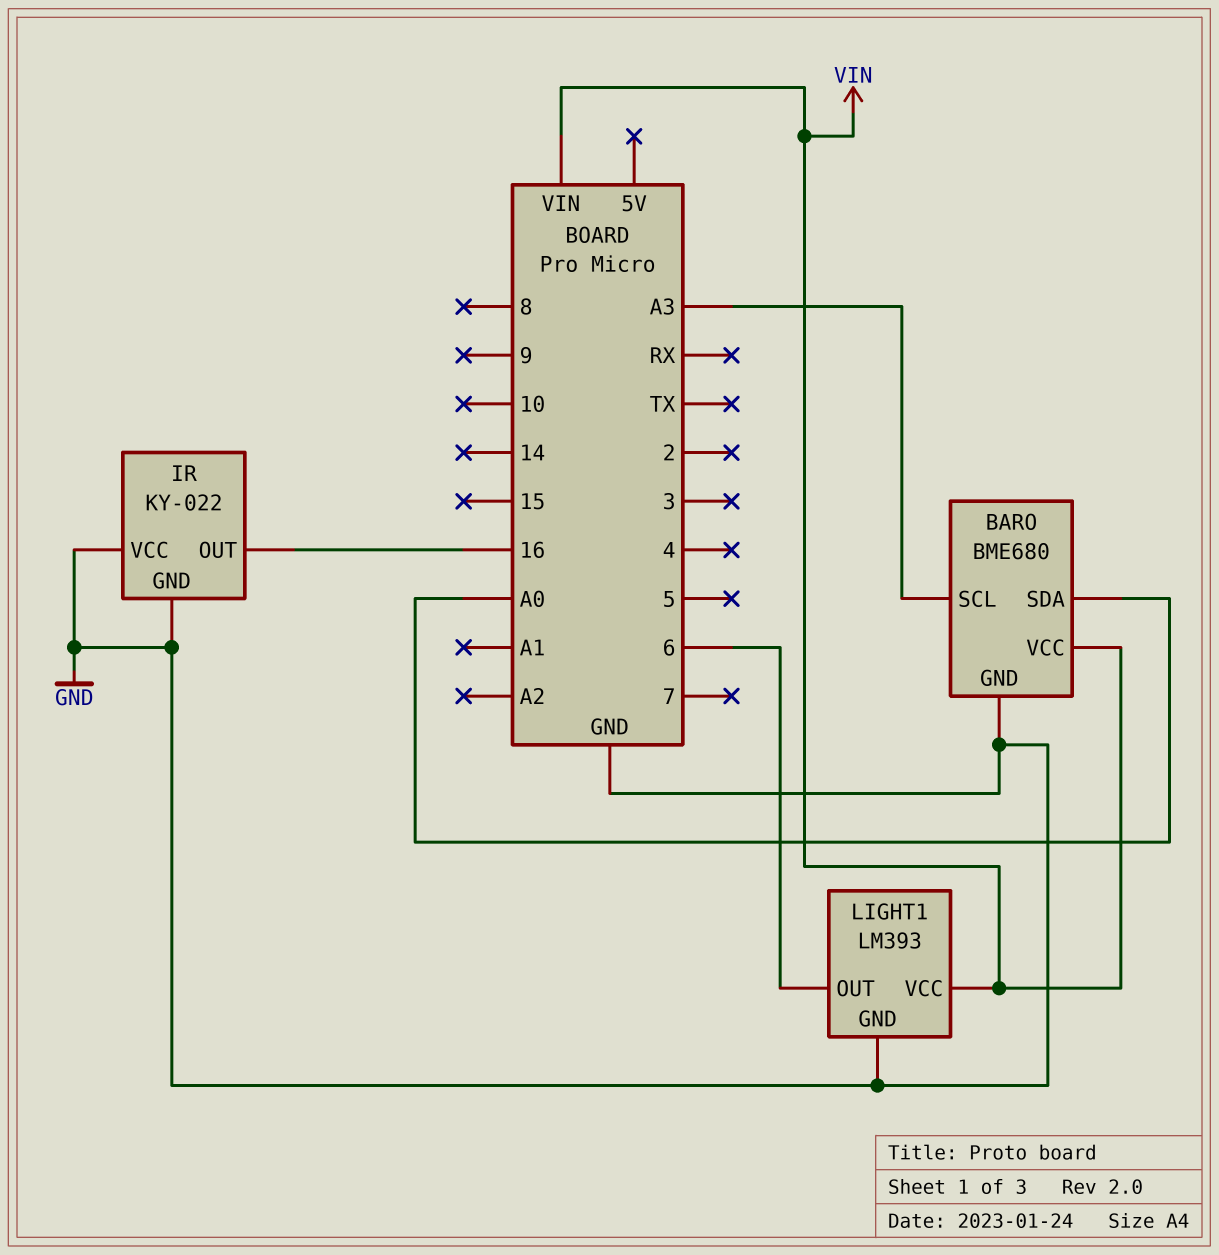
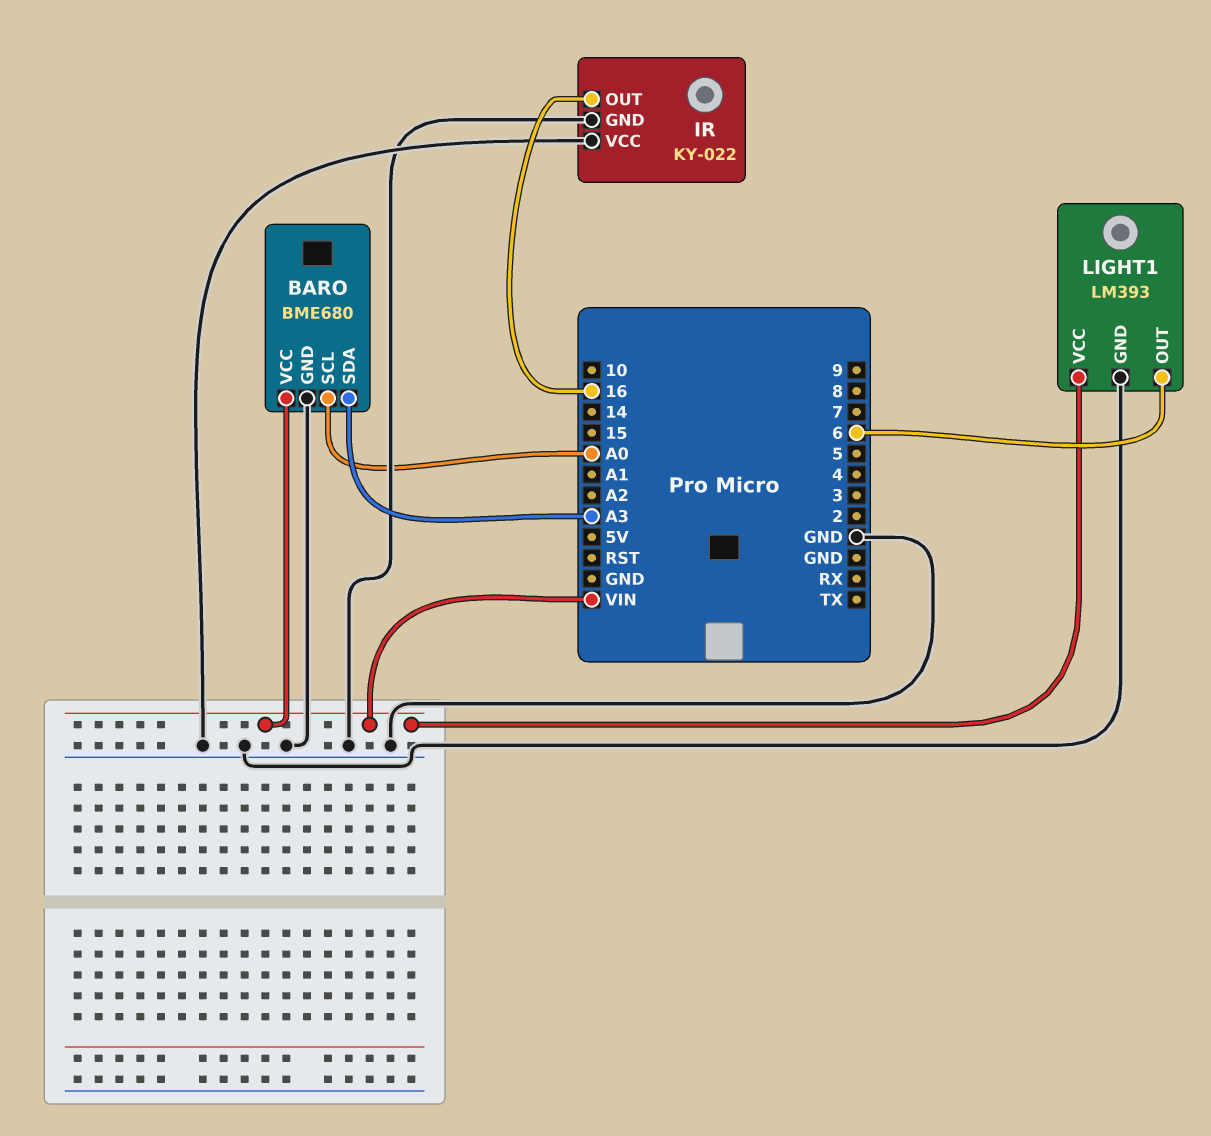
BARO pin SCL: A3 -> A0
BARO pin SDA: A0 -> A3

